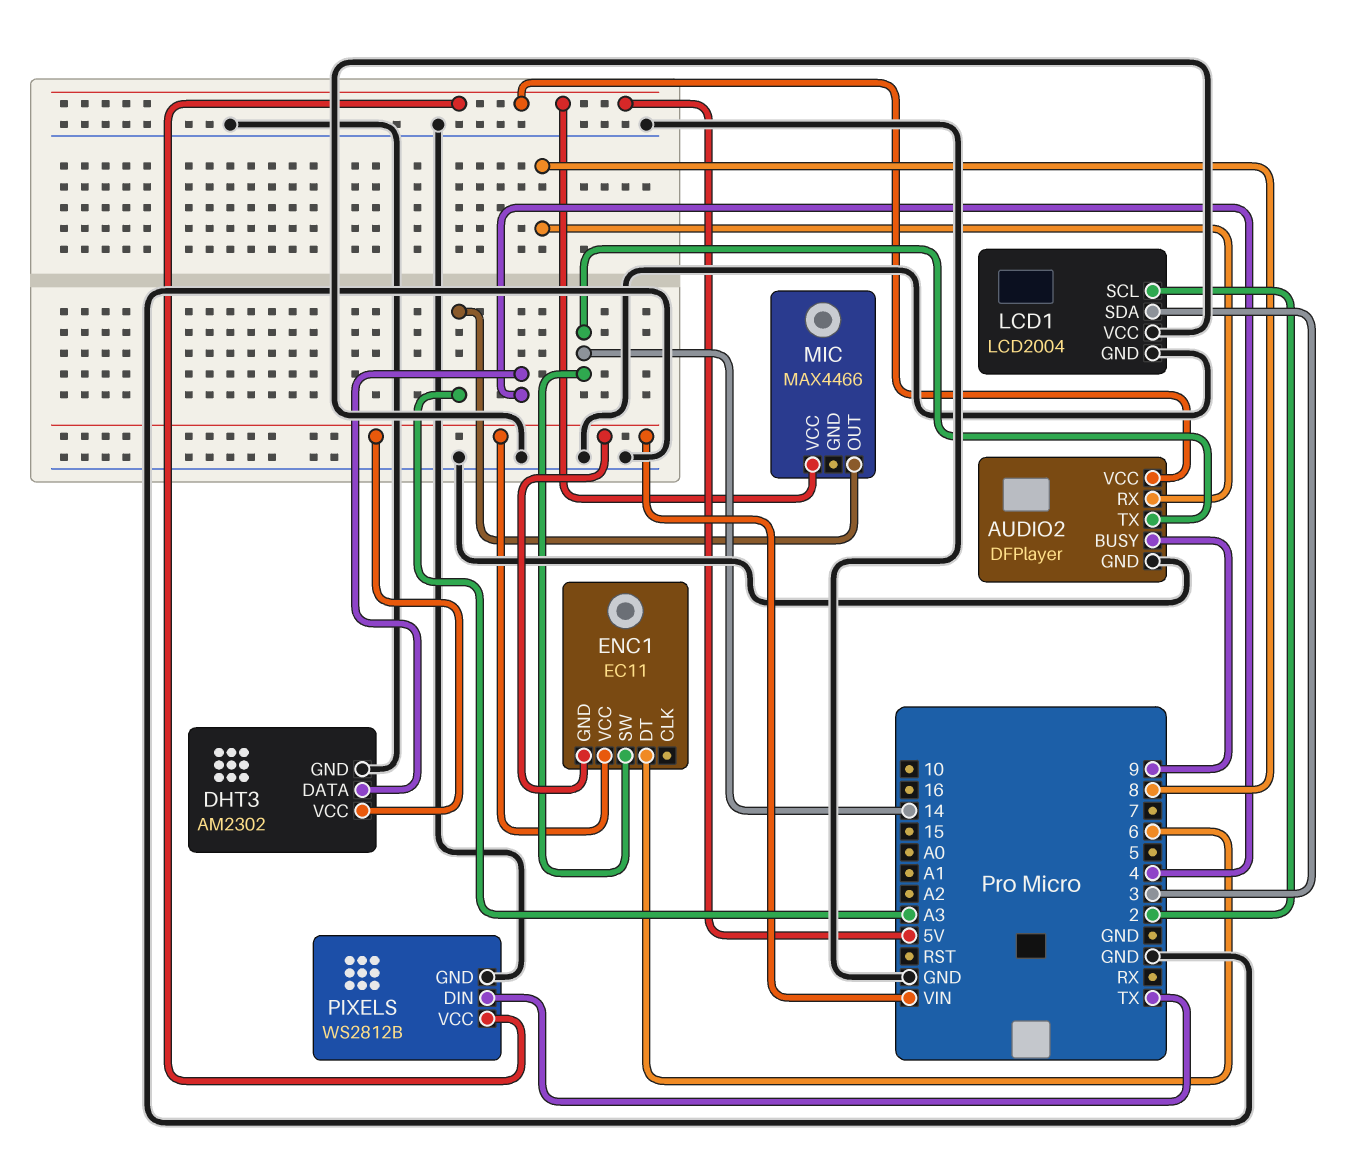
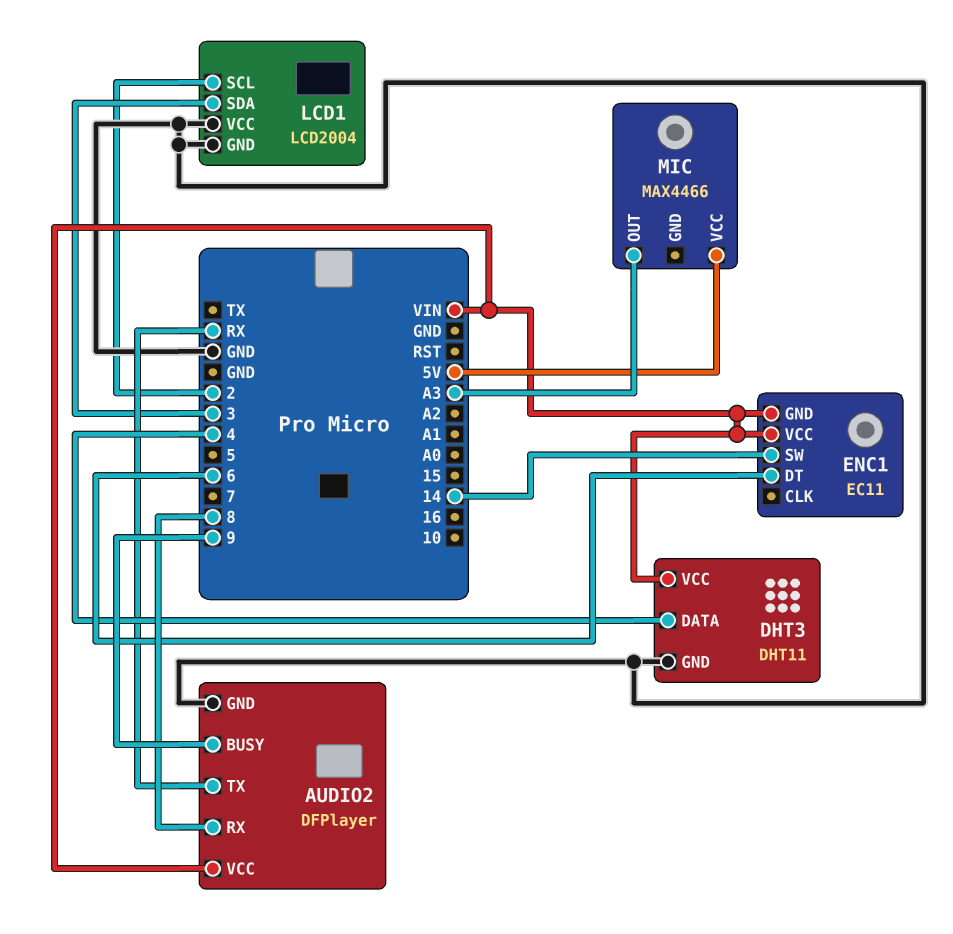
AUDIO2 pin TX: 14 -> RX
AUDIO2 pin VCC: 5V -> VIN
DHT3: AM2302 -> DHT11
PIXELS: WS2812B -> none
PIXELS pin DIN: TX -> none
PIXELS pin GND: GND -> none
PIXELS pin VCC: 5V -> none

